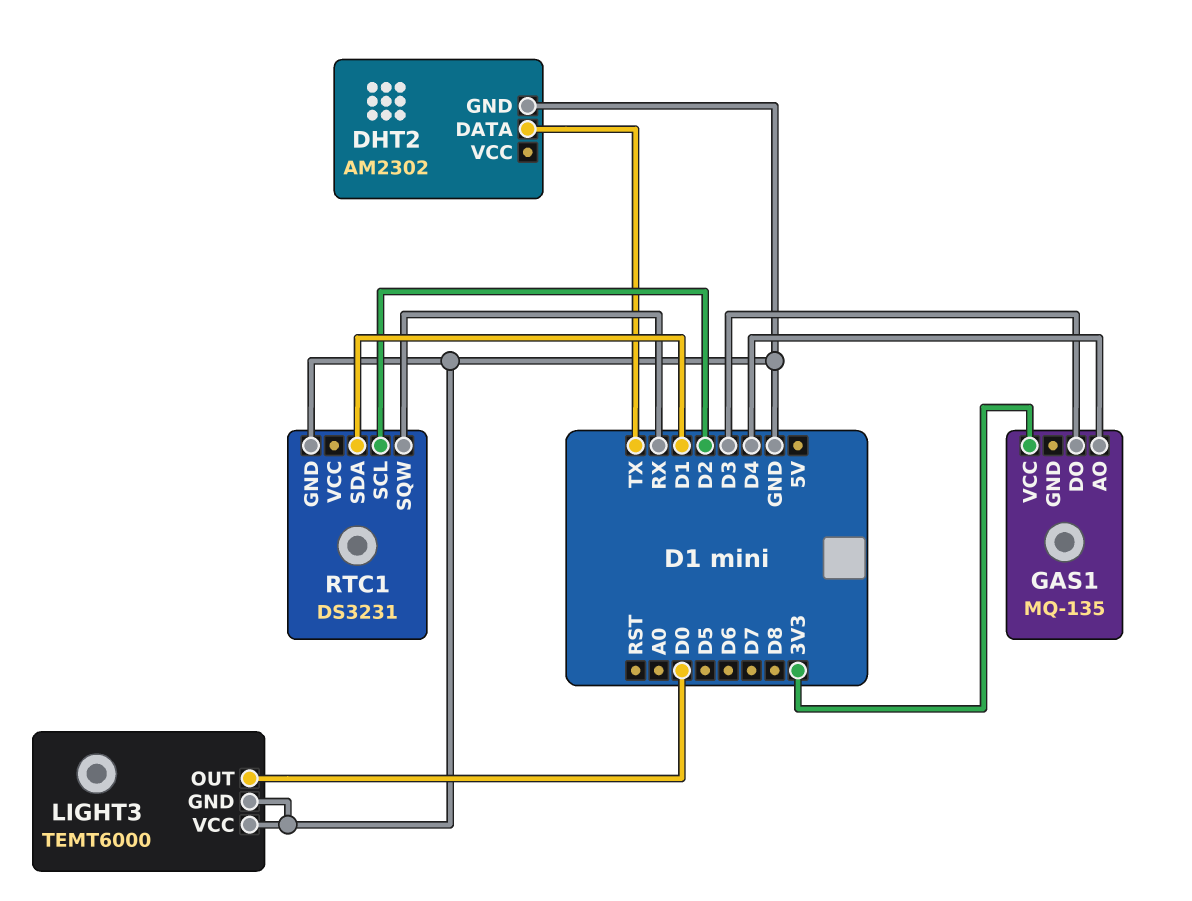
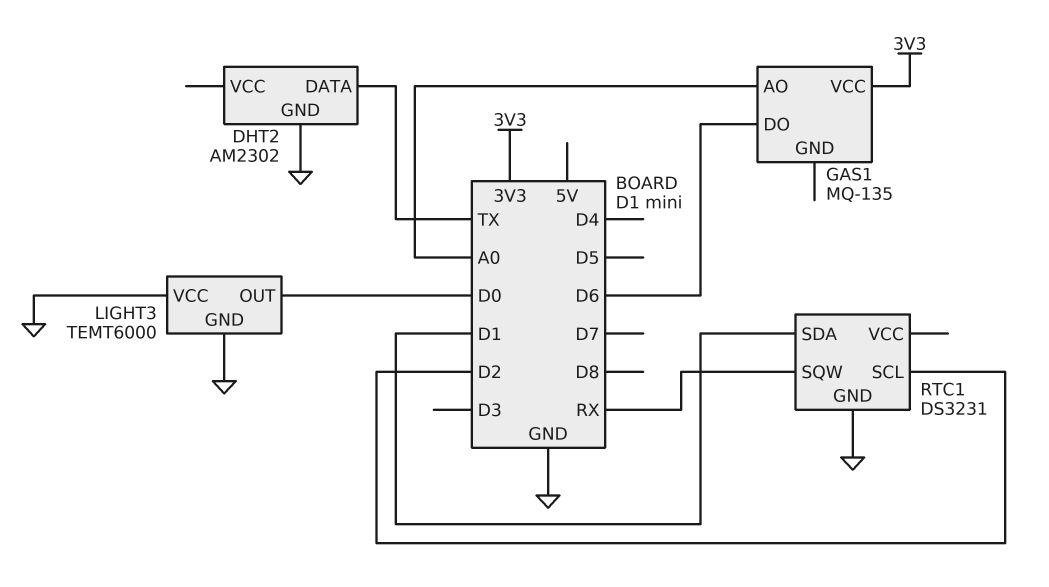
GAS1 pin AO: D4 -> A0
GAS1 pin DO: D3 -> D6

